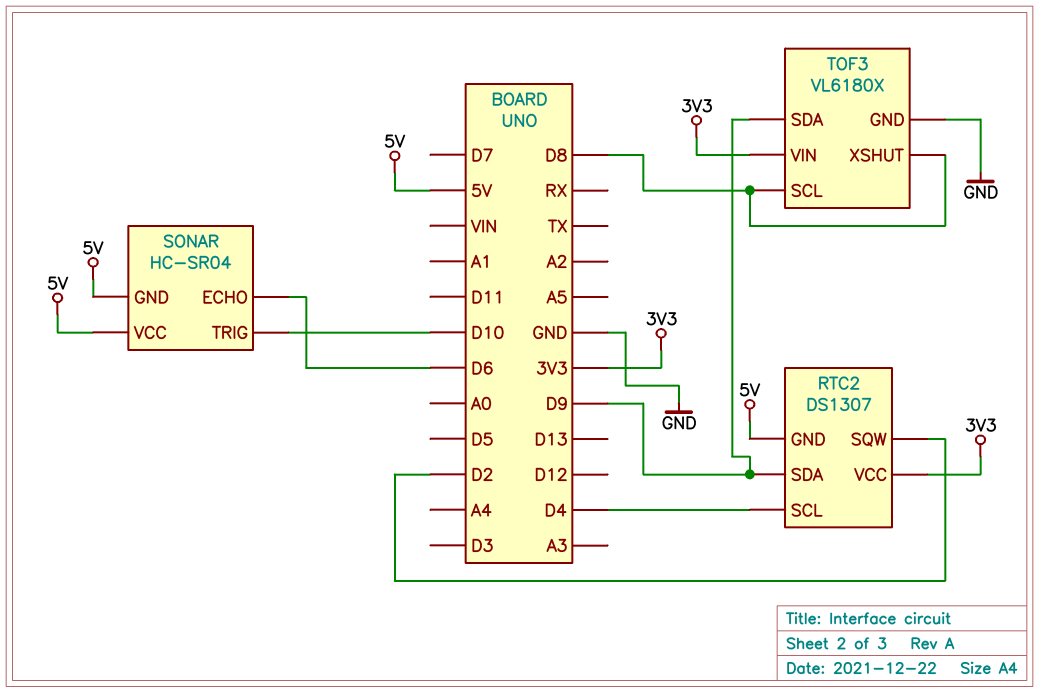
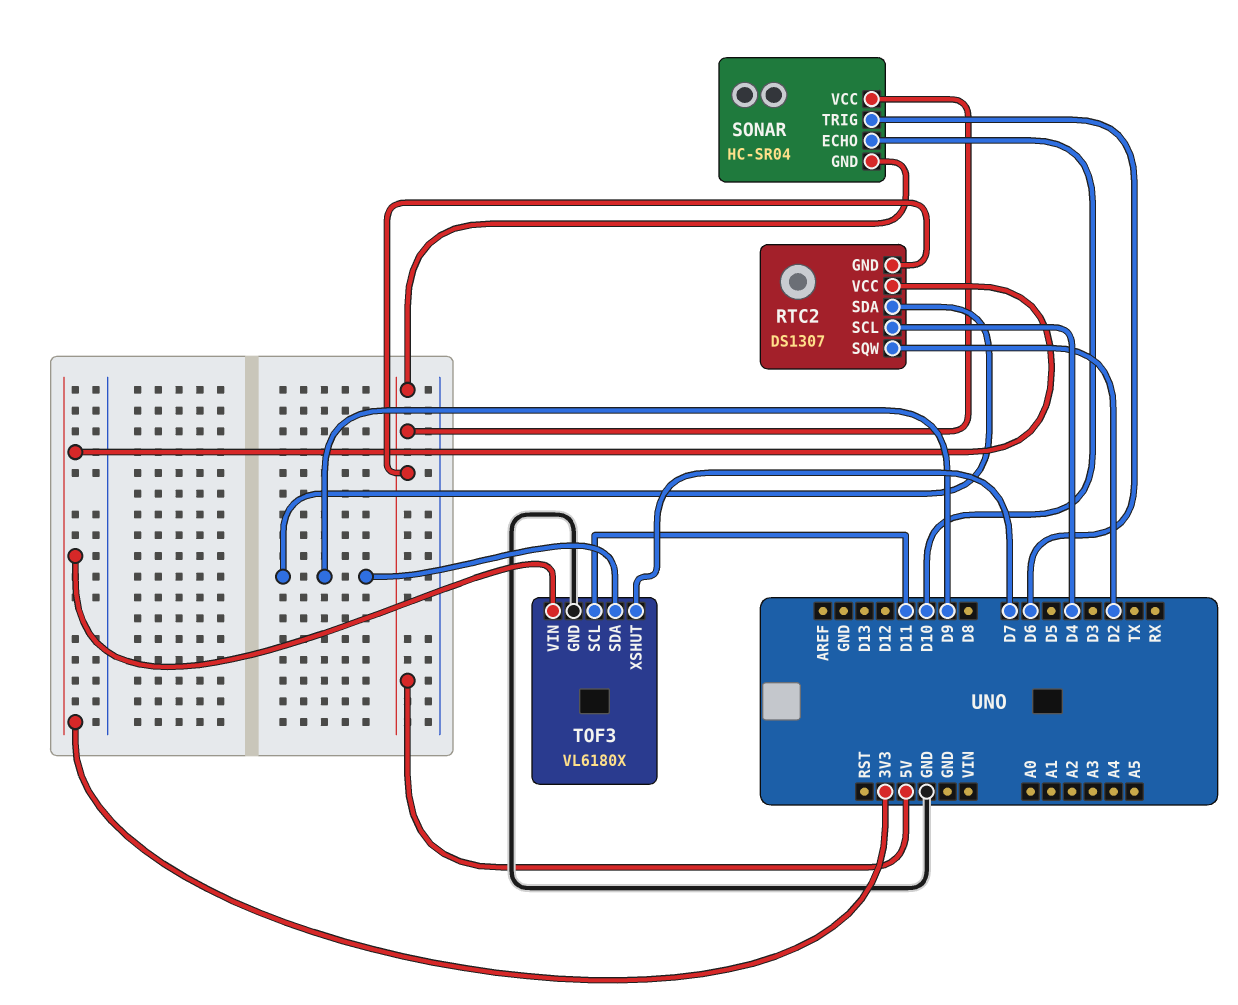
SONAR pin ECHO: D6 -> D10
SONAR pin TRIG: D10 -> D6
TOF3 pin SCL: D8 -> D11
TOF3 pin XSHUT: D8 -> D7

